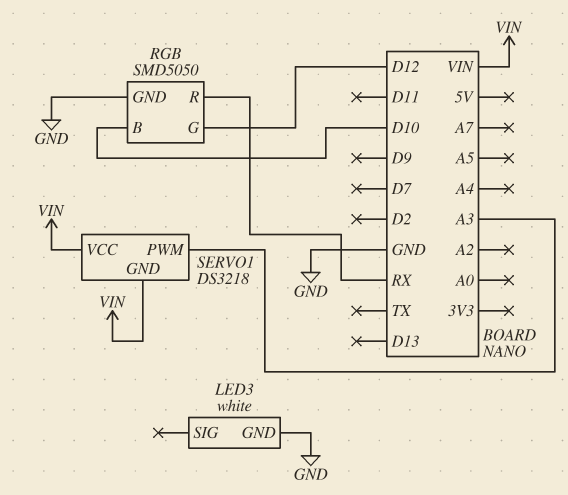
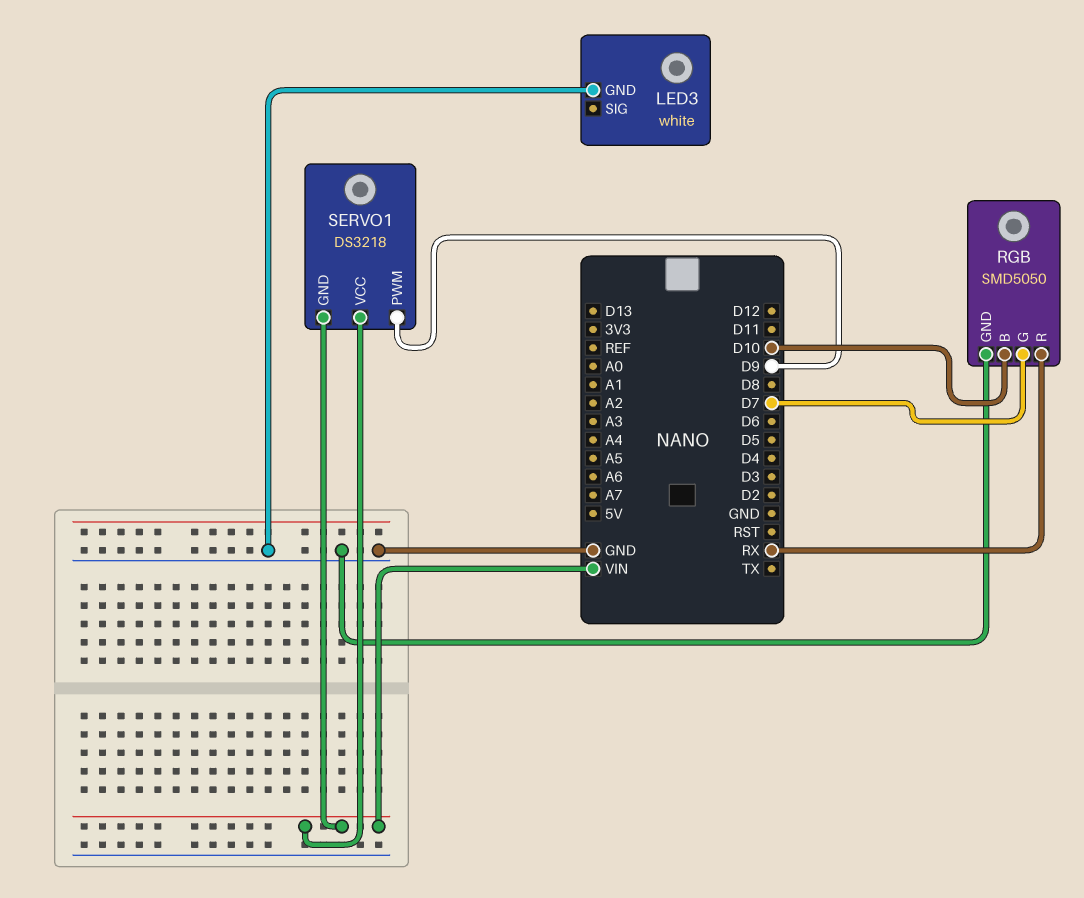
RGB pin G: D12 -> D7
SERVO1 pin PWM: A3 -> D9

